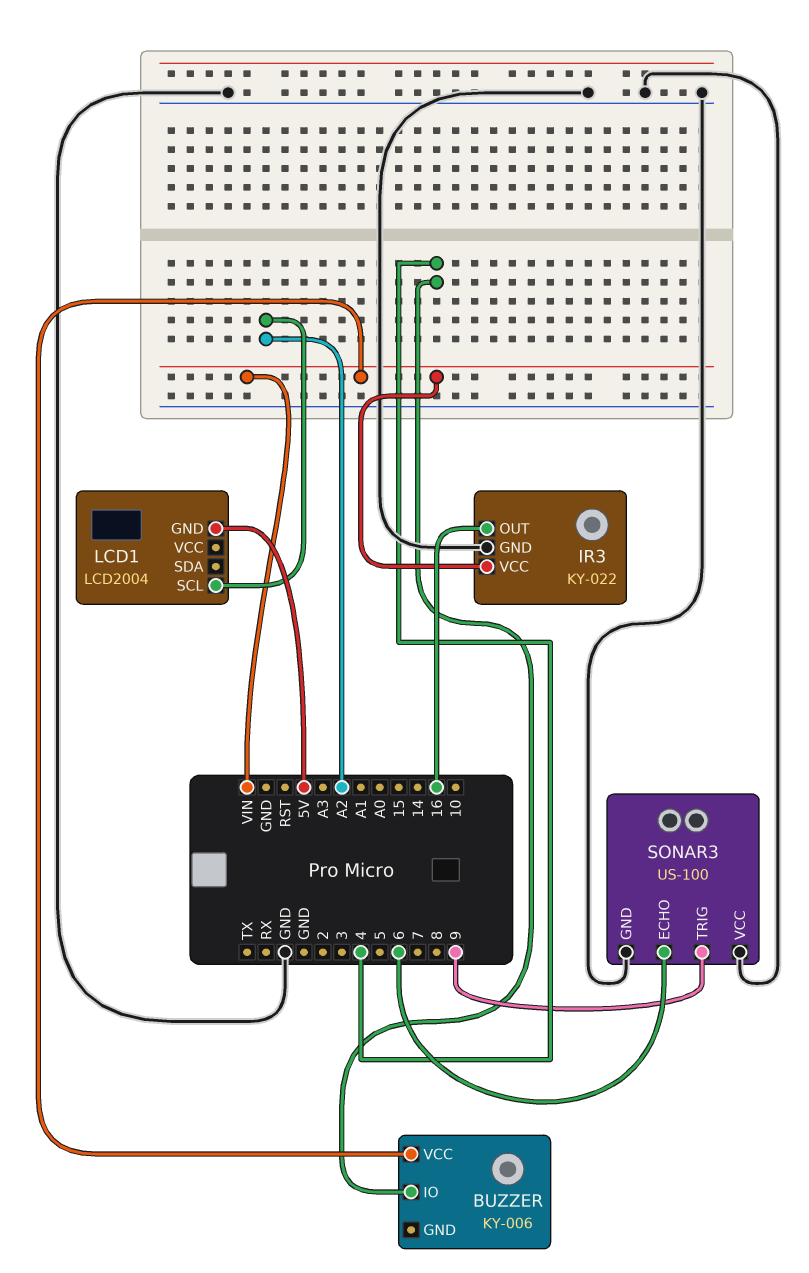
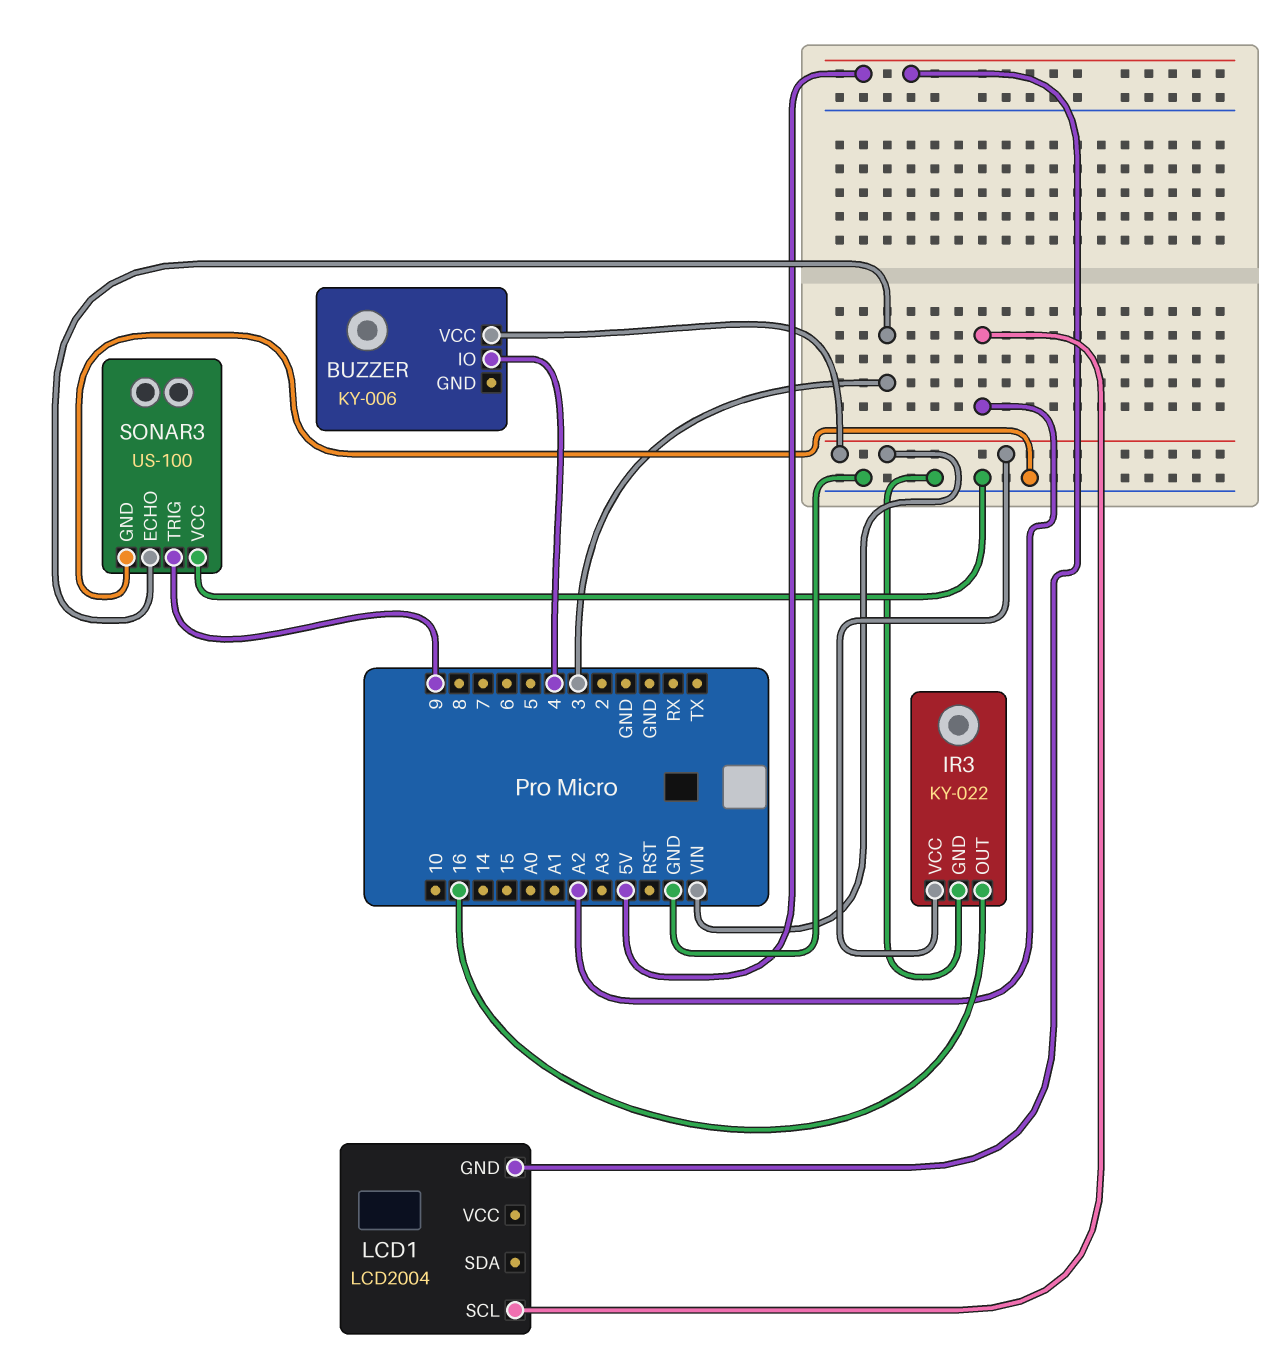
SONAR3 pin ECHO: 6 -> 3

